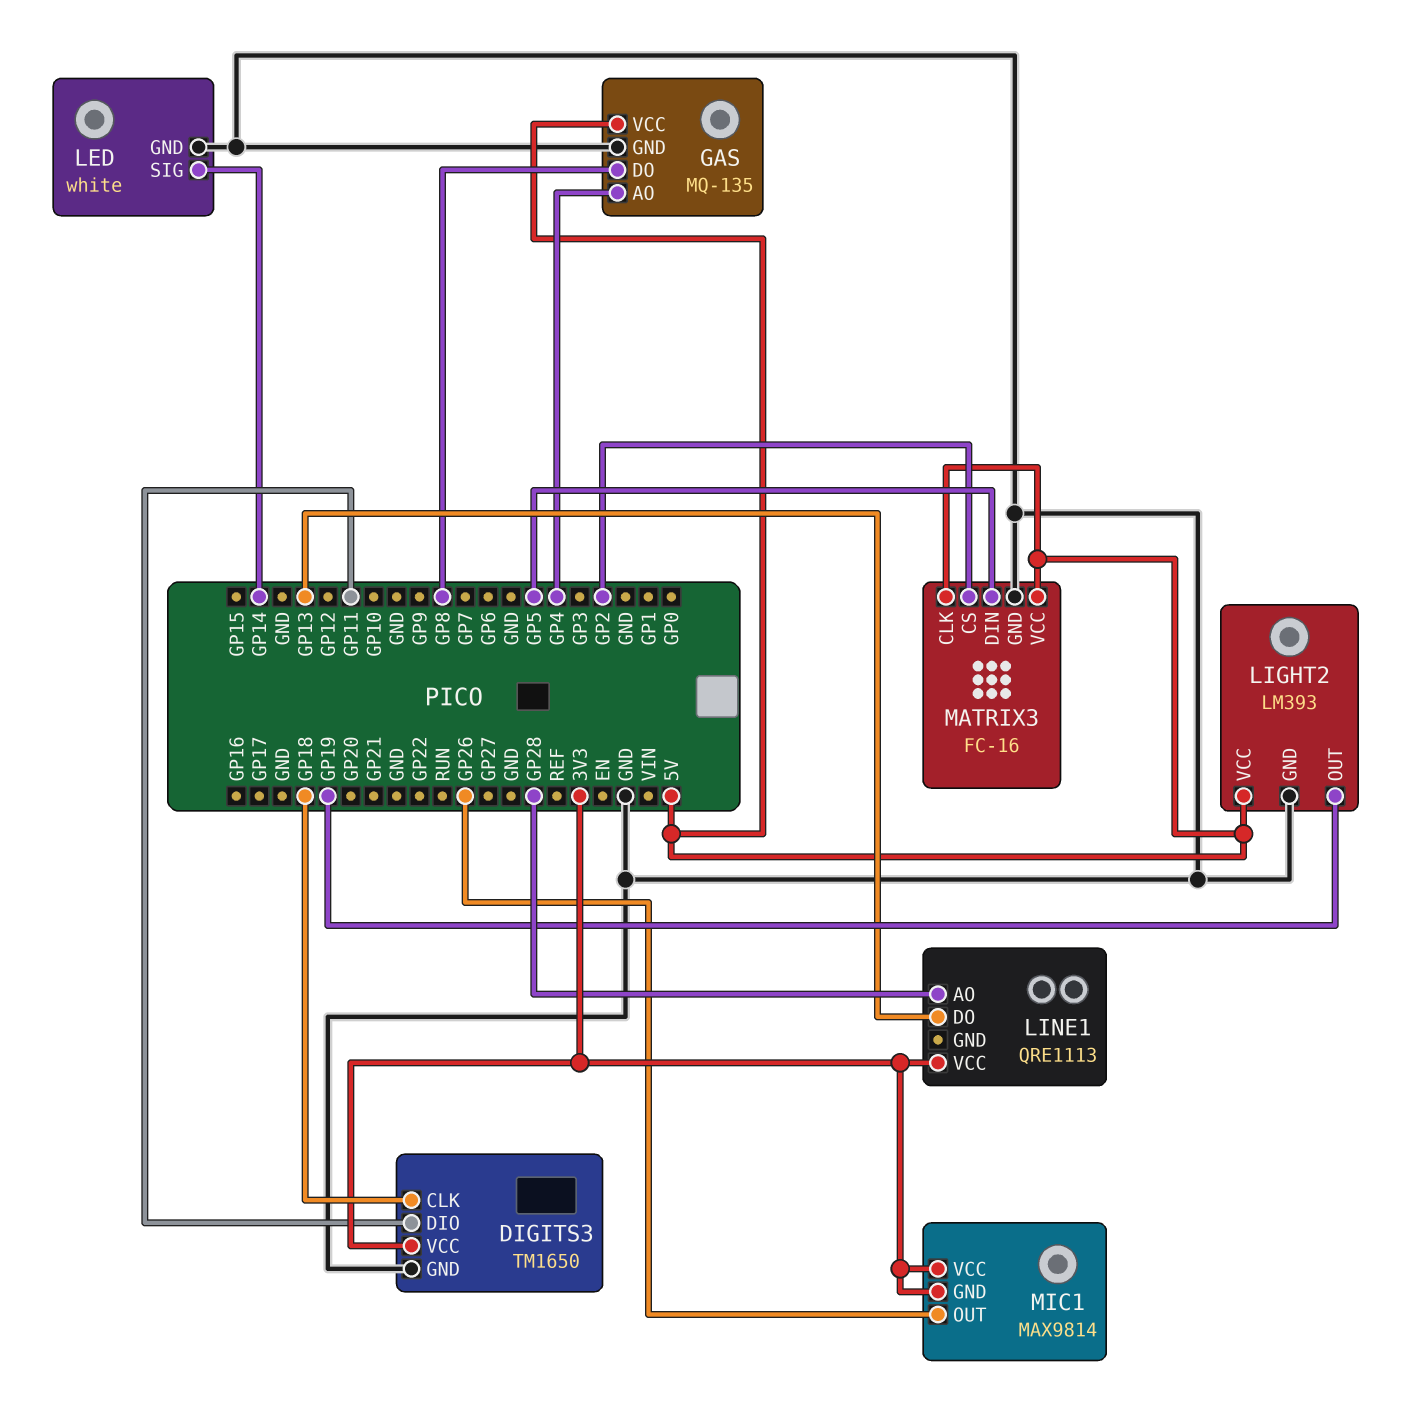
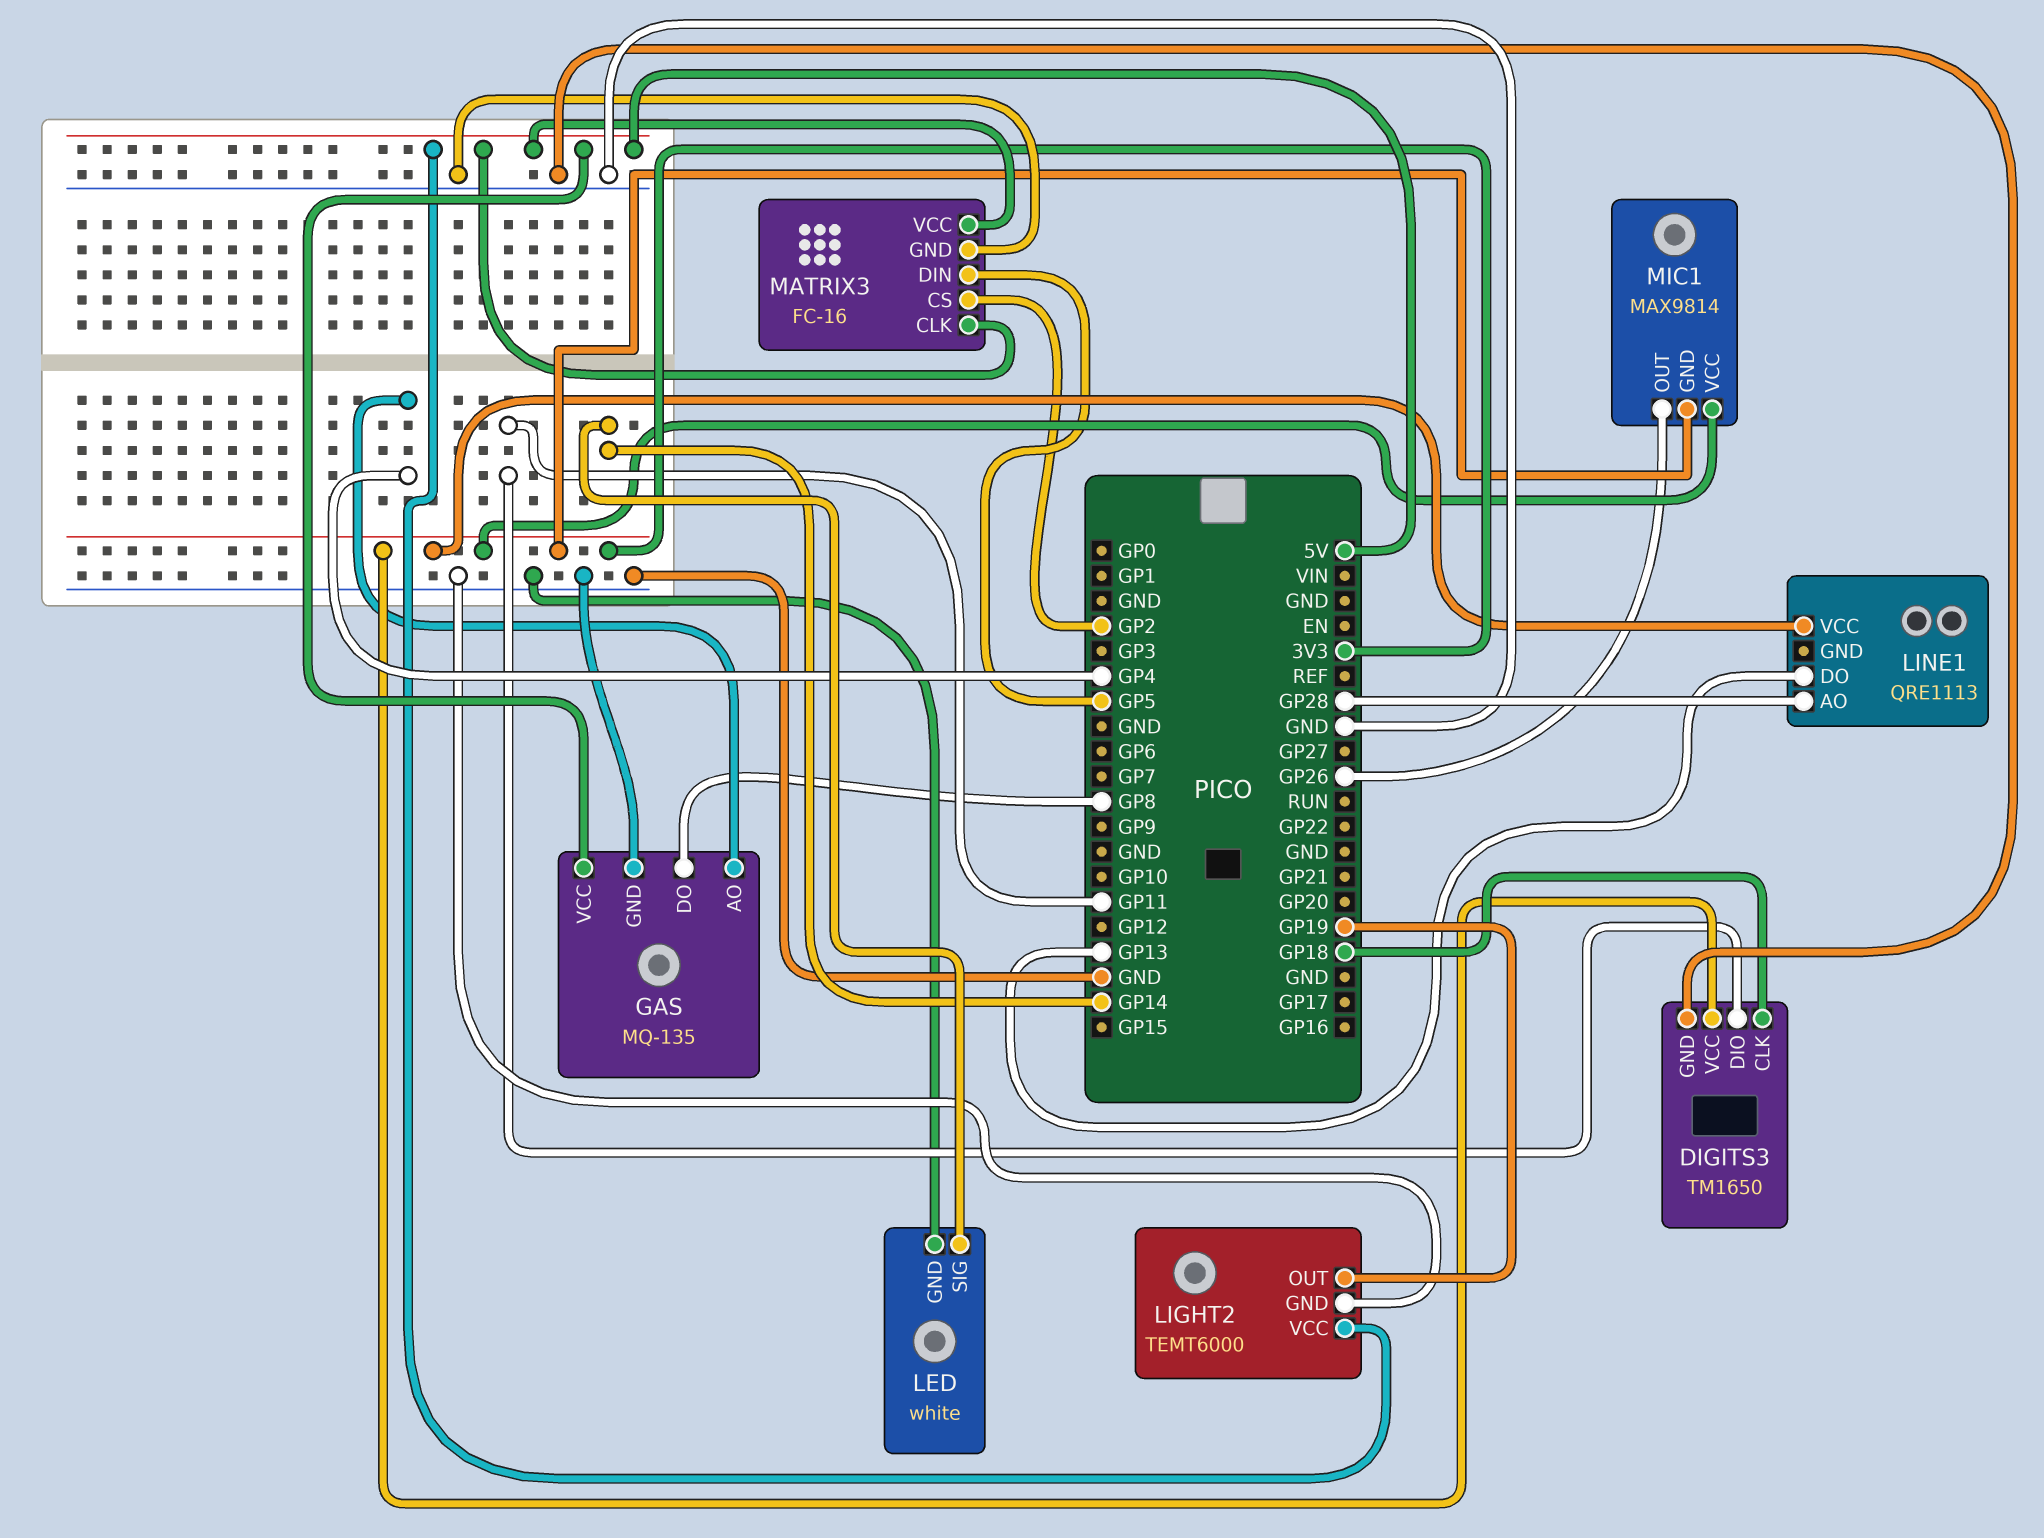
LIGHT2: LM393 -> TEMT6000

